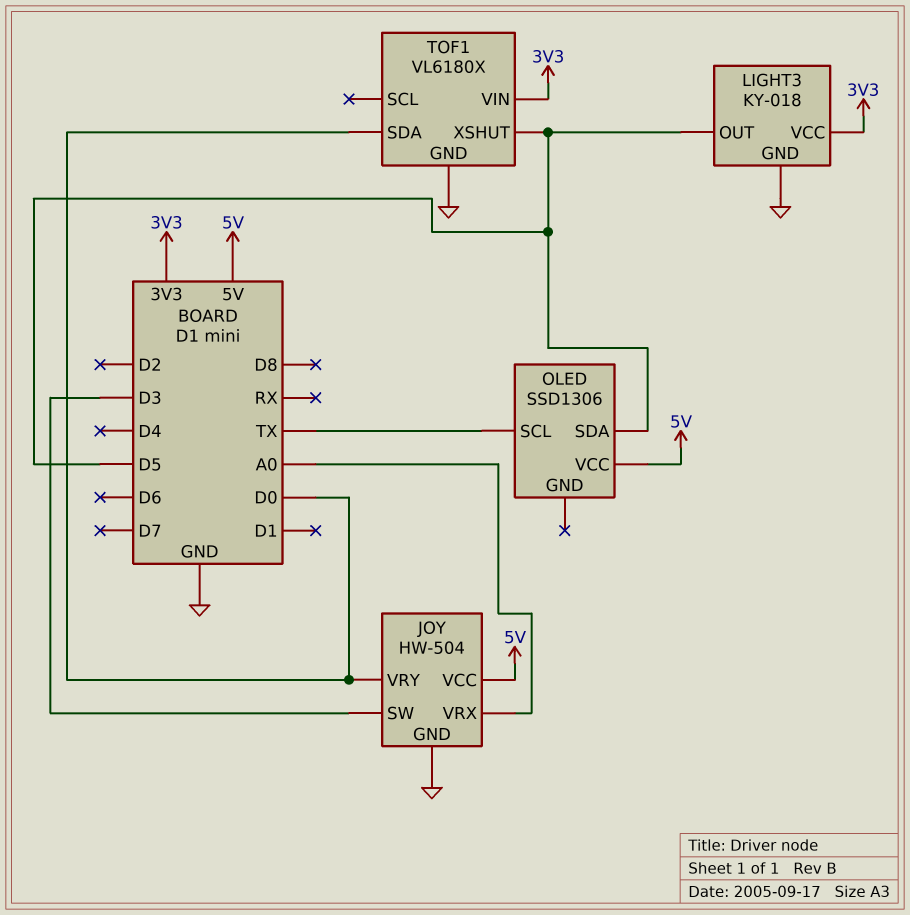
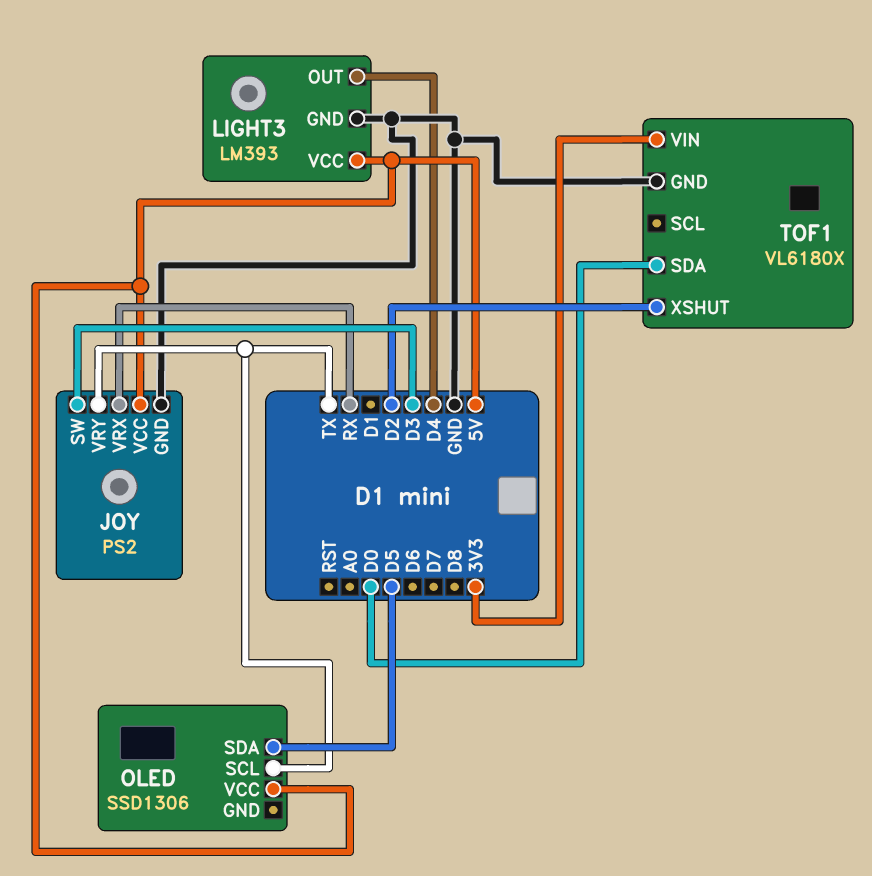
JOY: HW-504 -> PS2
JOY pin VRX: A0 -> RX
JOY pin VRY: D0 -> TX
LIGHT3: KY-018 -> LM393
LIGHT3 pin OUT: D5 -> D4
LIGHT3 pin VCC: 3V3 -> 5V
TOF1 pin XSHUT: D5 -> D2

